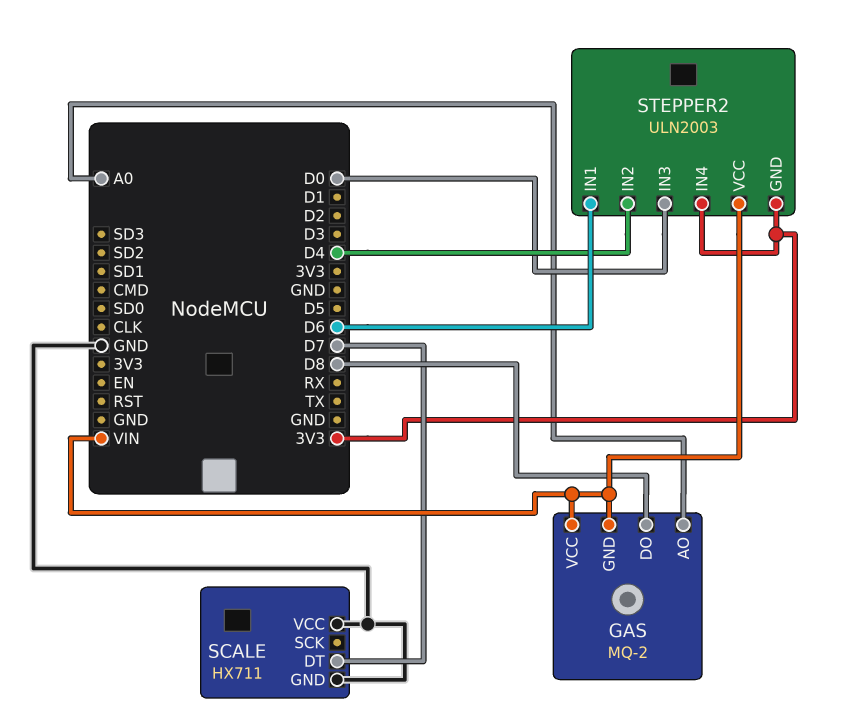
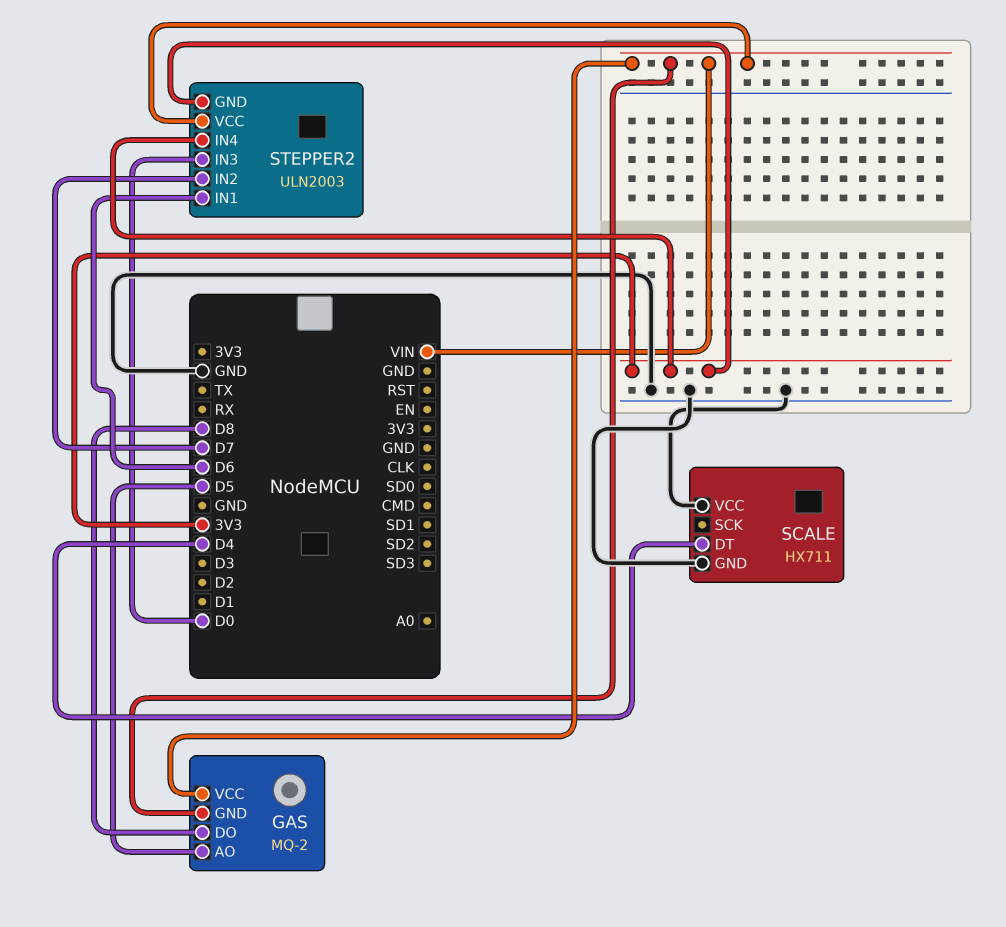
GAS pin AO: A0 -> D5
SCALE pin DT: D7 -> D4
STEPPER2 pin IN2: D4 -> D7

